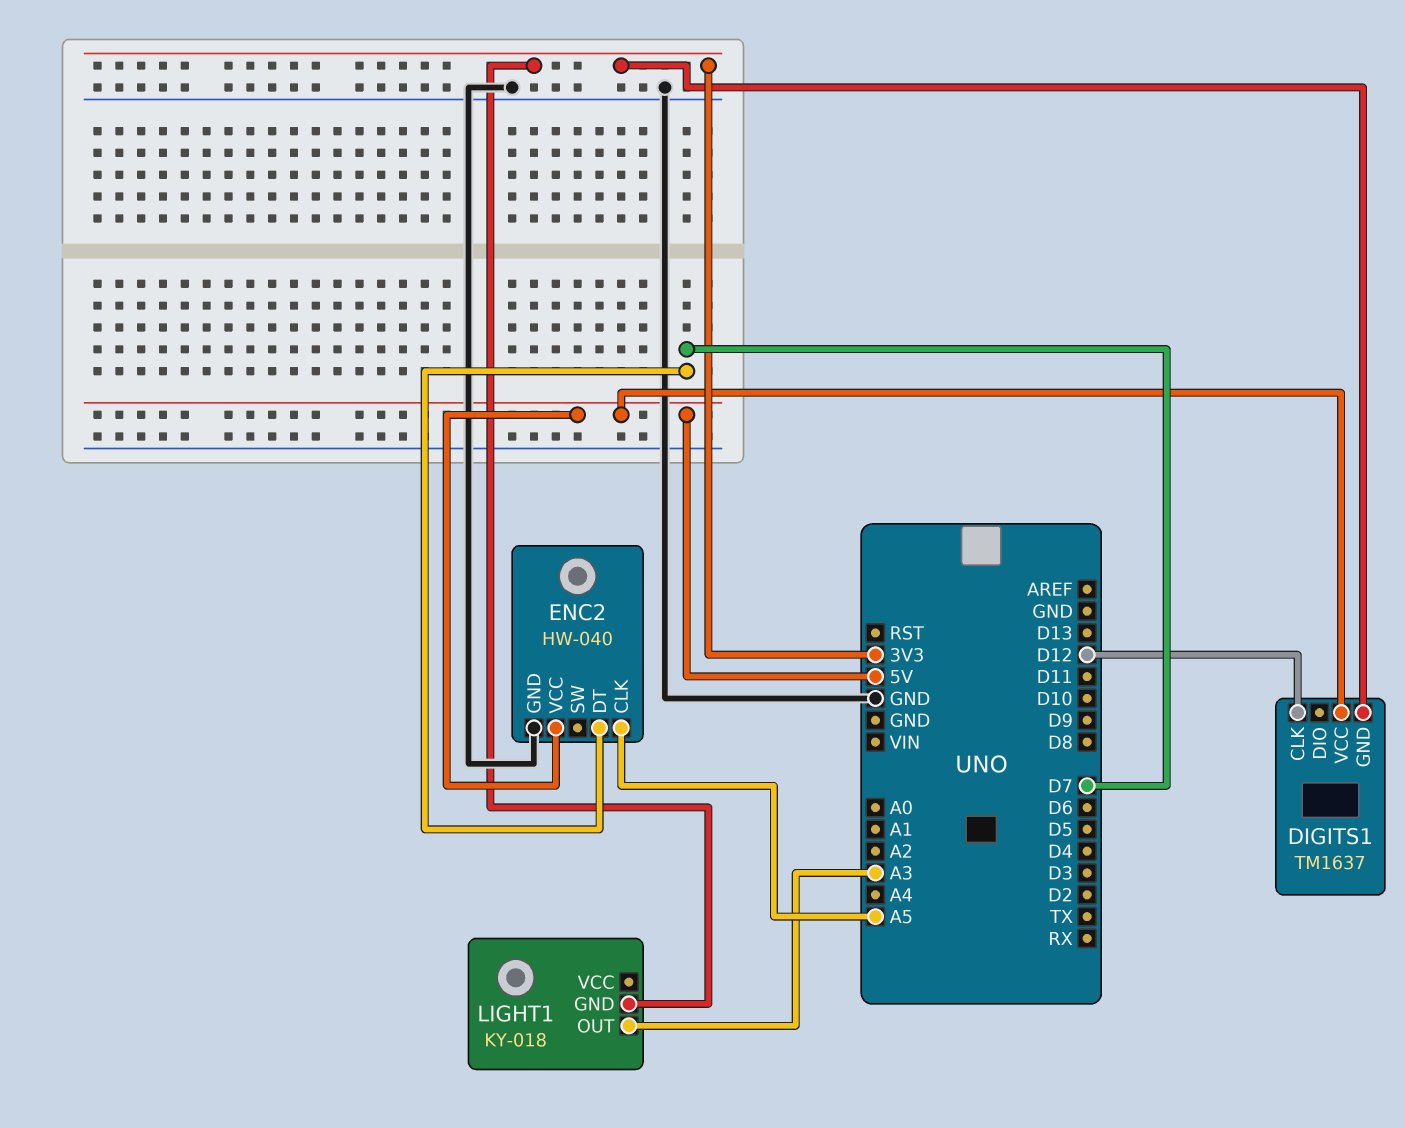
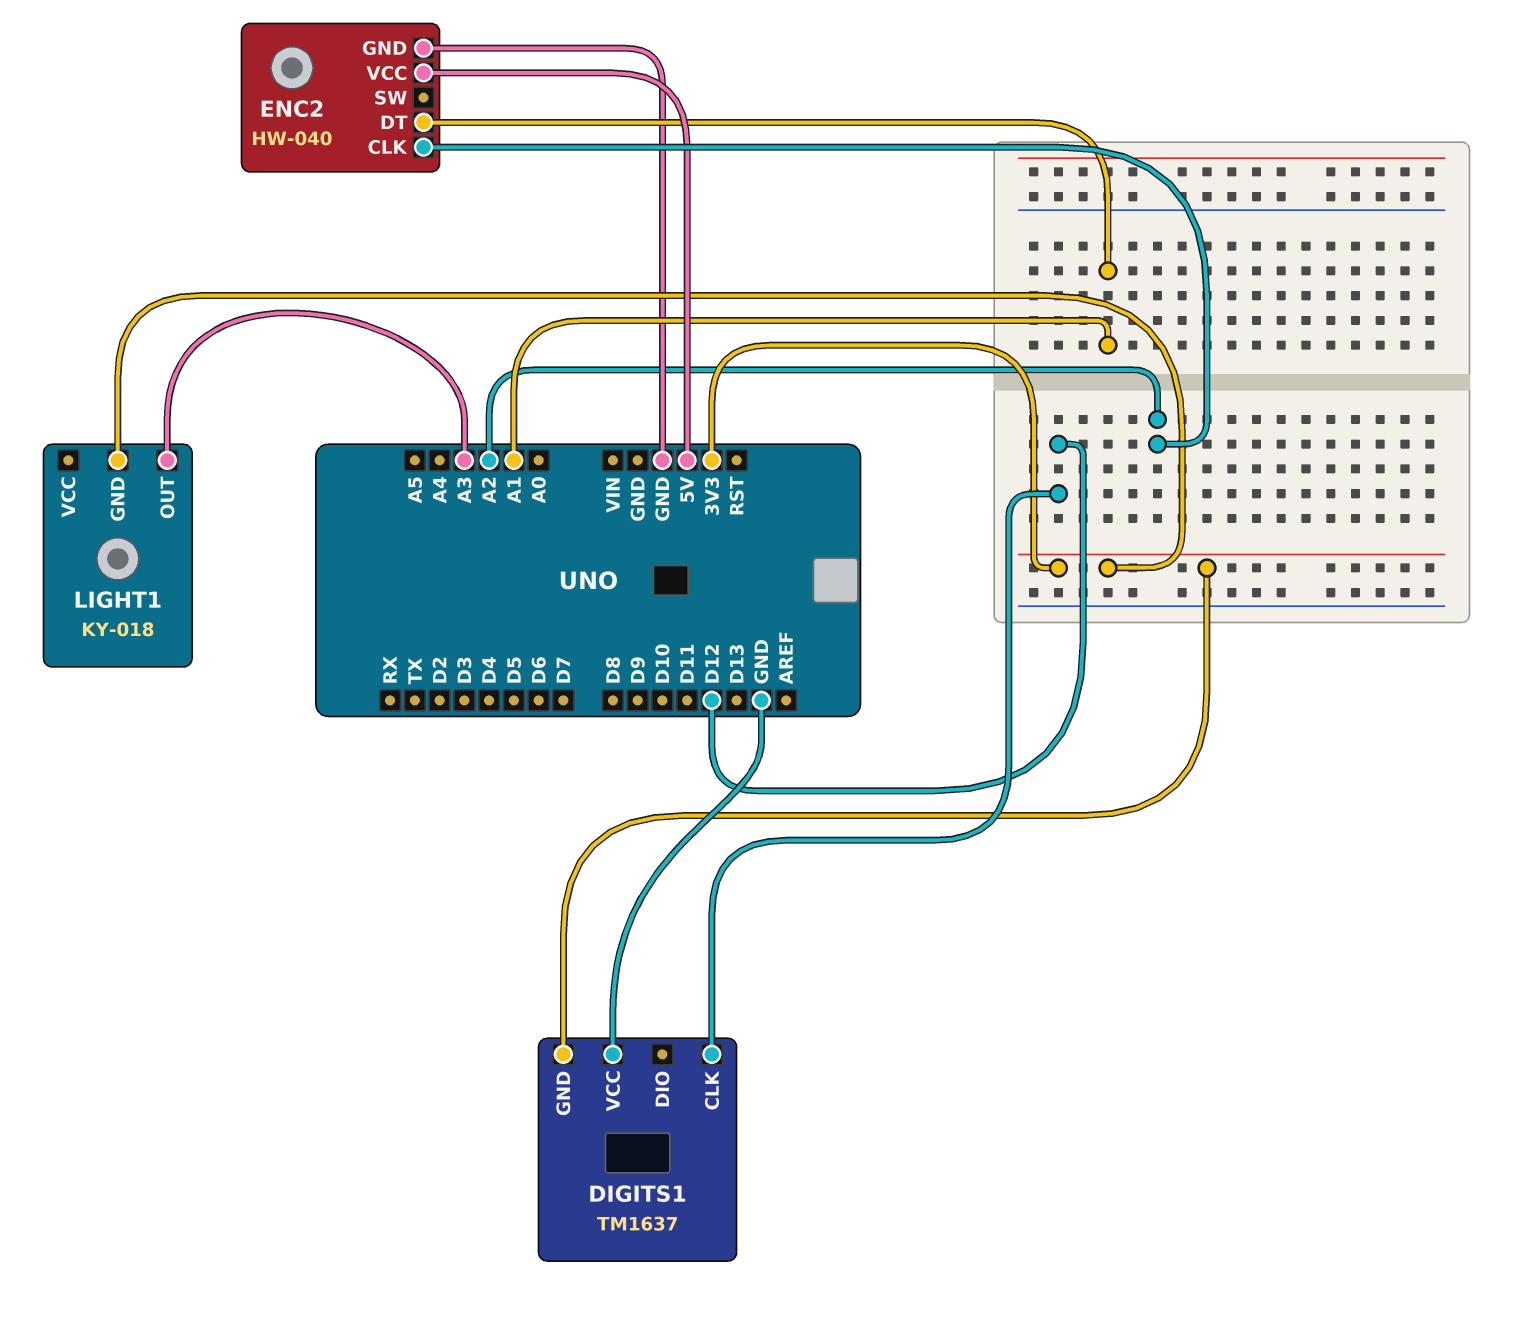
DIGITS1 pin VCC: 5V -> GND
ENC2 pin CLK: A5 -> A2
ENC2 pin DT: D7 -> A1

